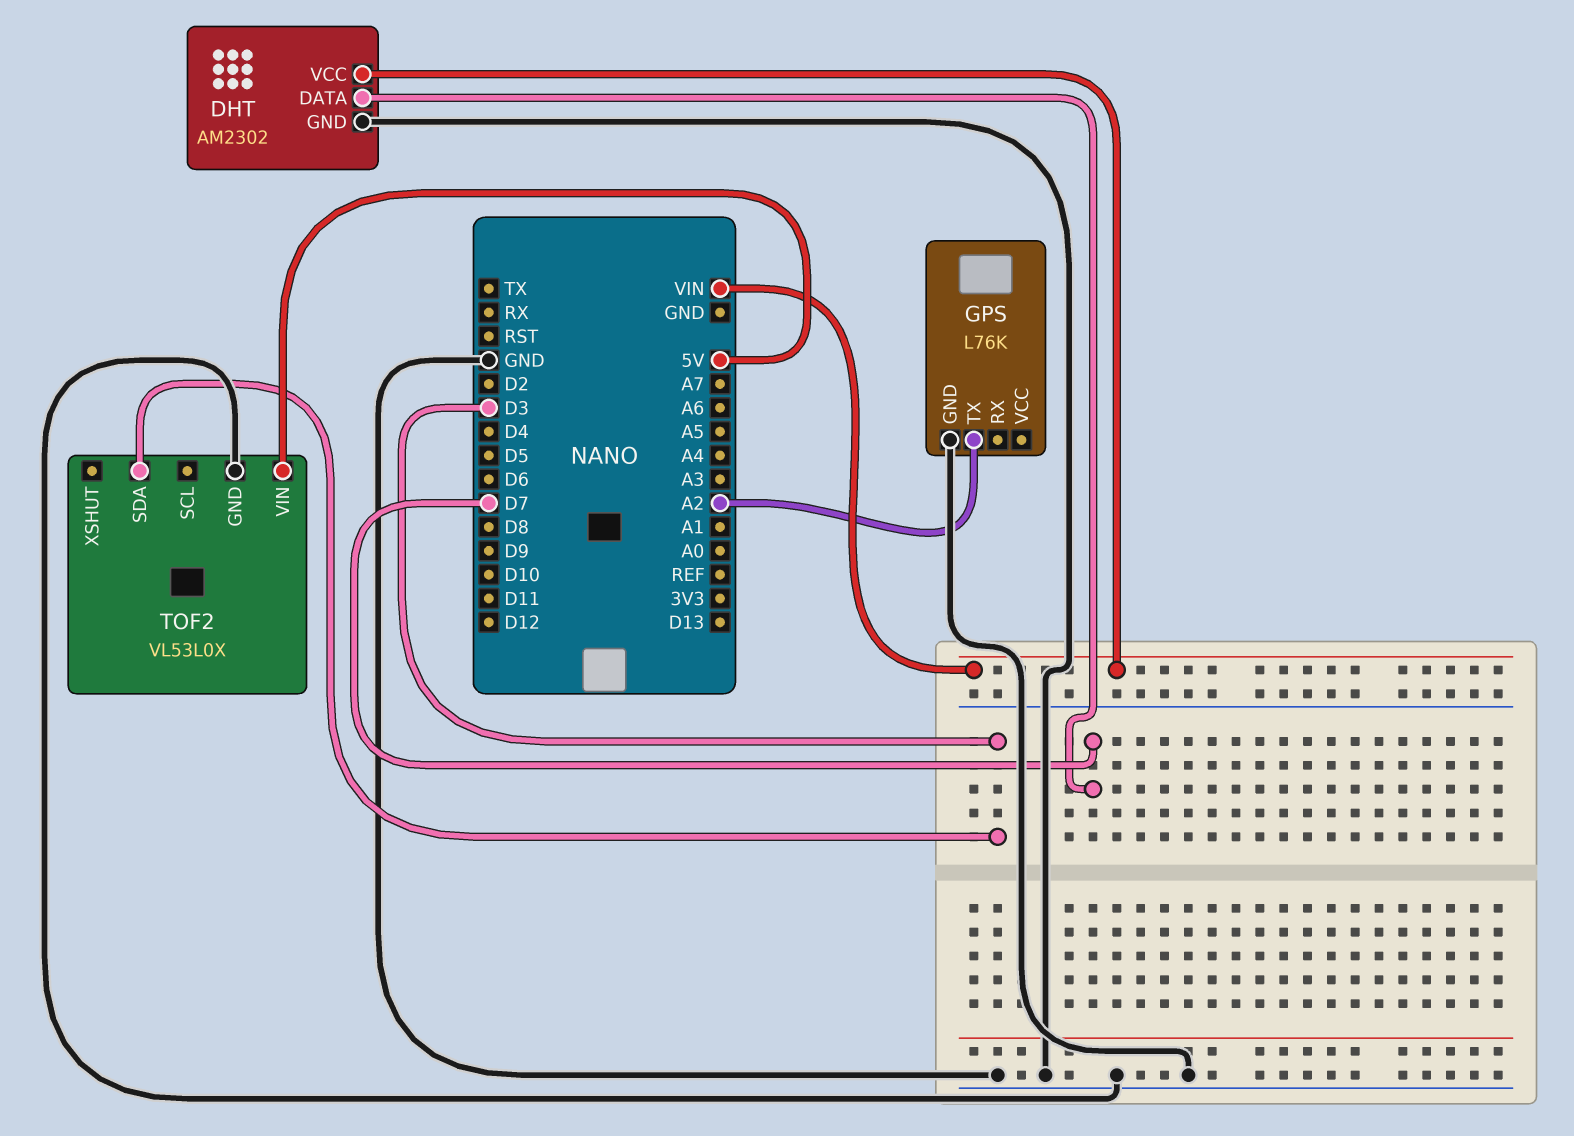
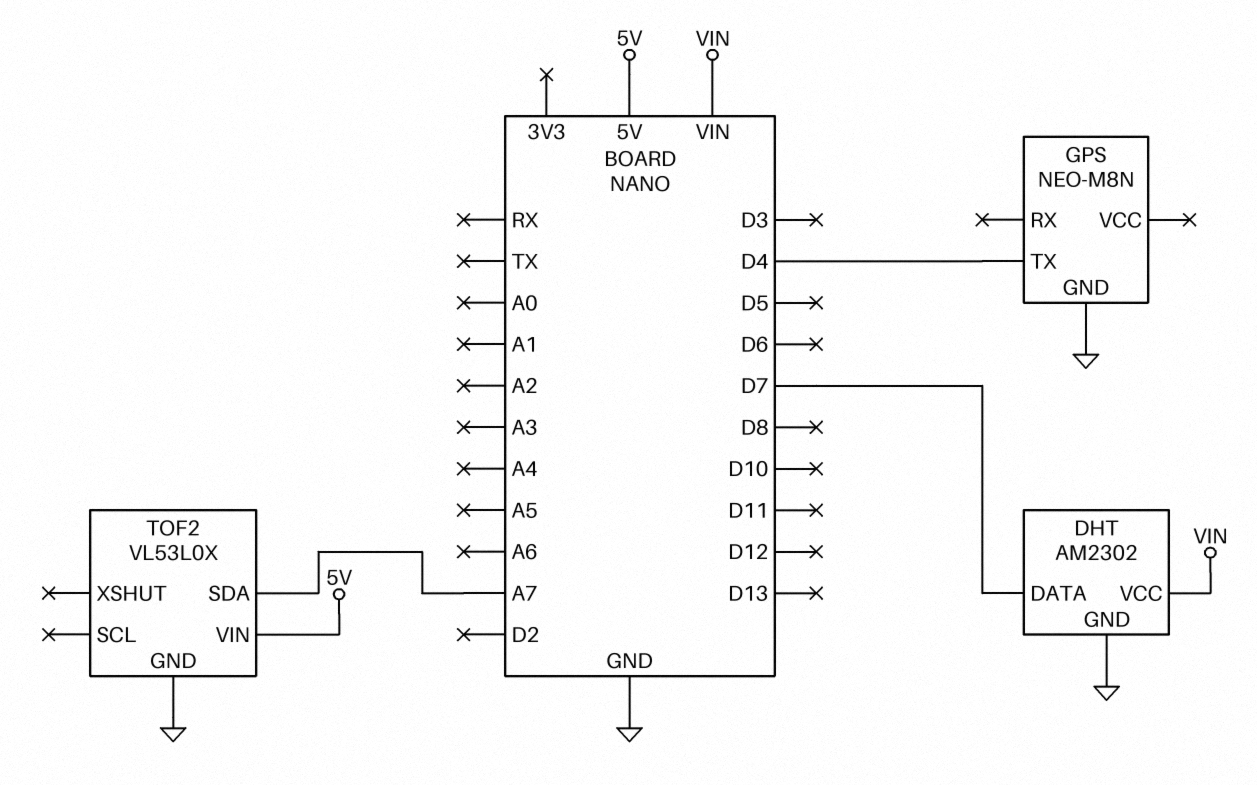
GPS: L76K -> NEO-M8N
GPS pin TX: A2 -> D4
TOF2 pin SDA: D3 -> A7

